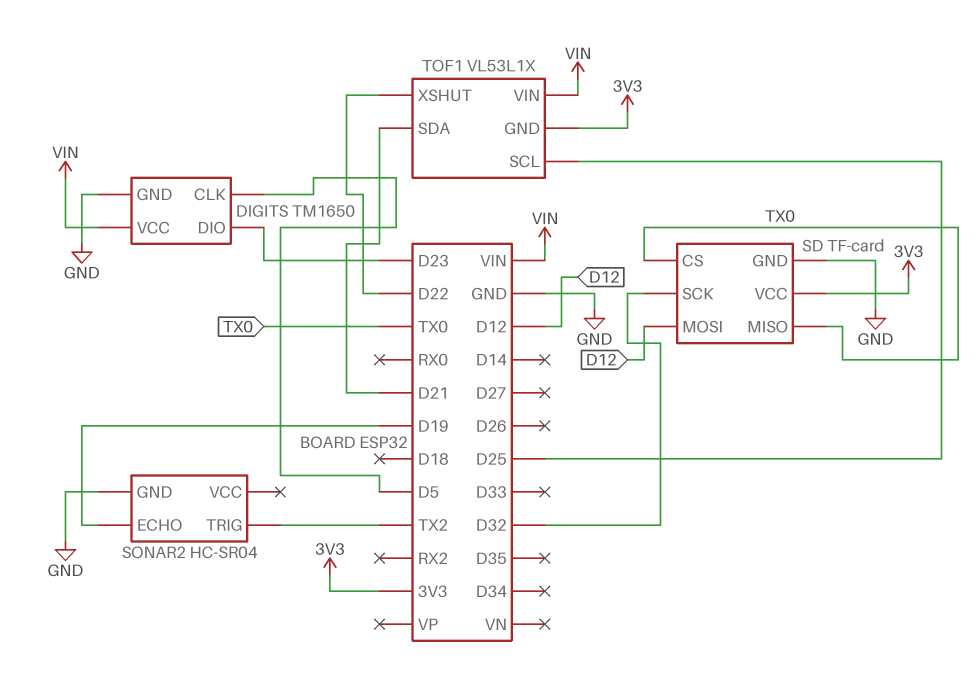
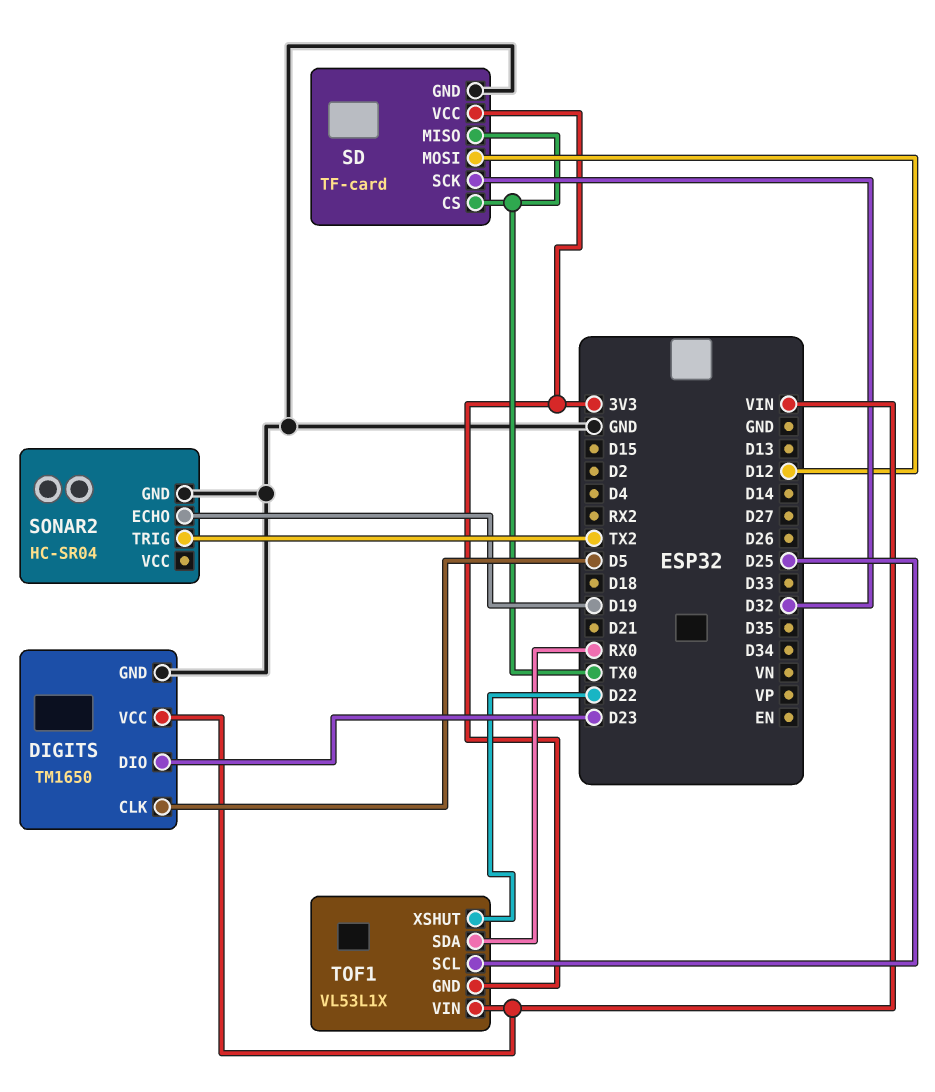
TOF1 pin SDA: D21 -> RX0

